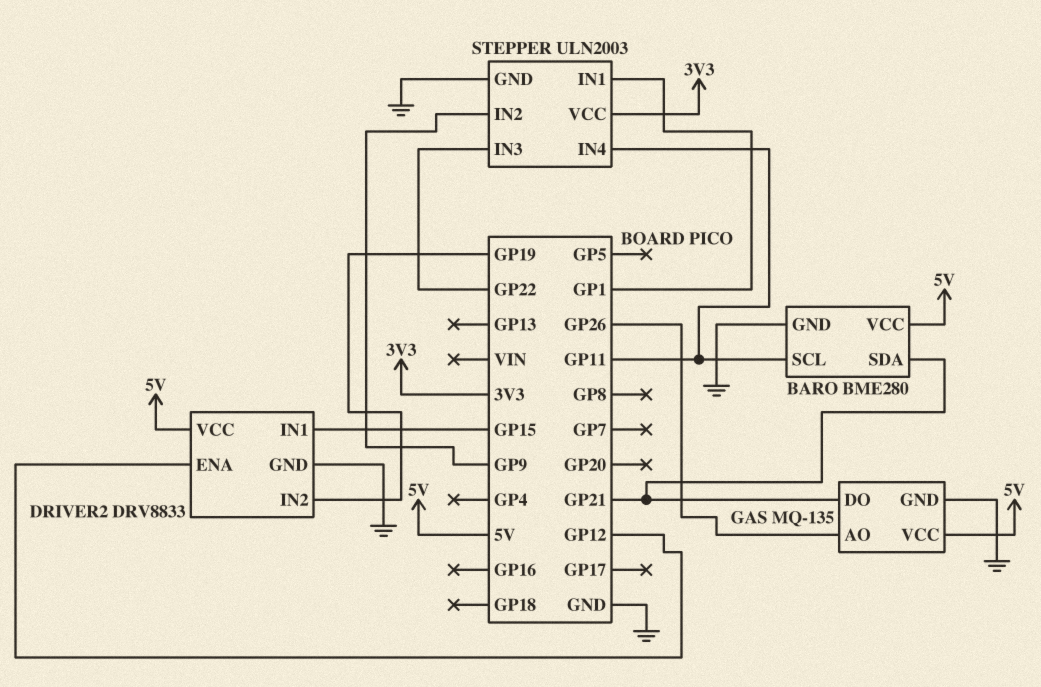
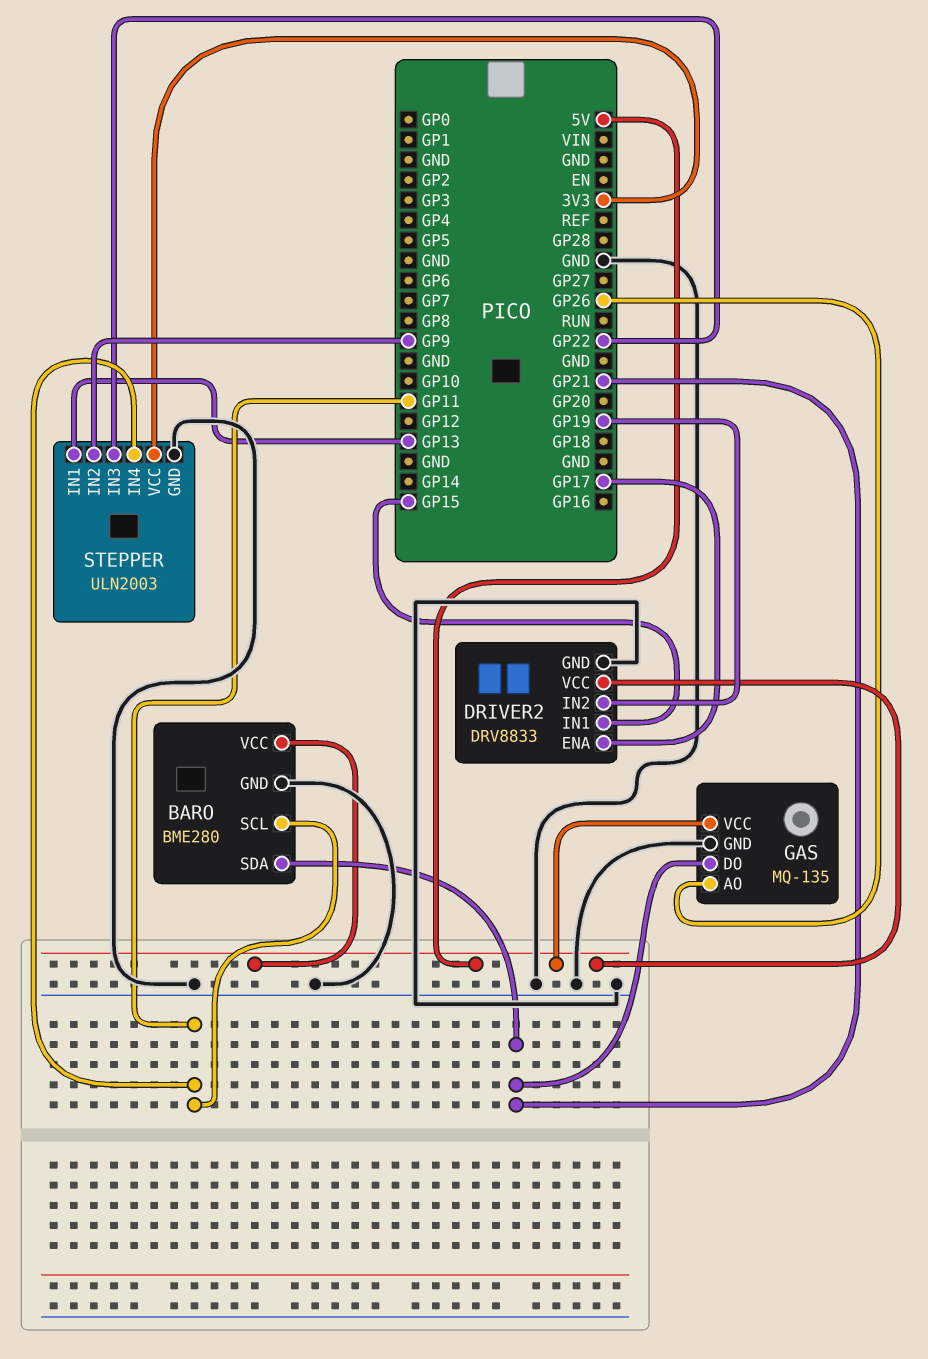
DRIVER2 pin ENA: GP12 -> GP17
STEPPER pin IN1: GP1 -> GP13

